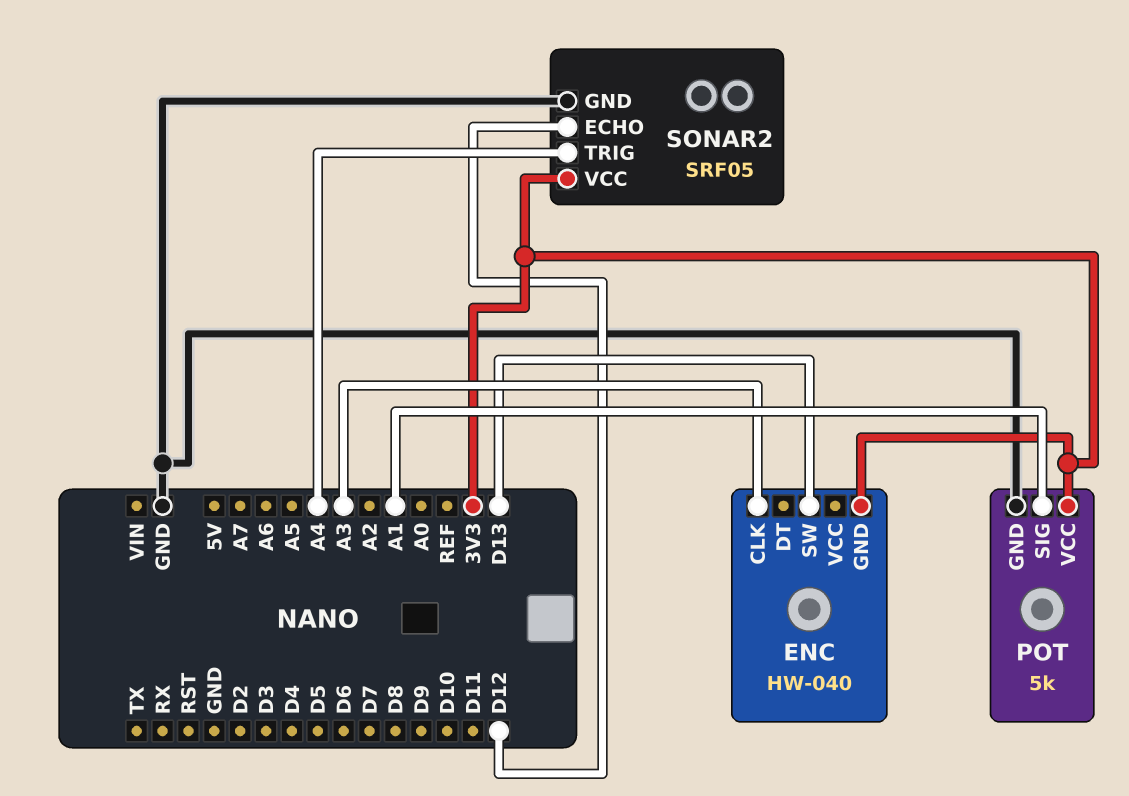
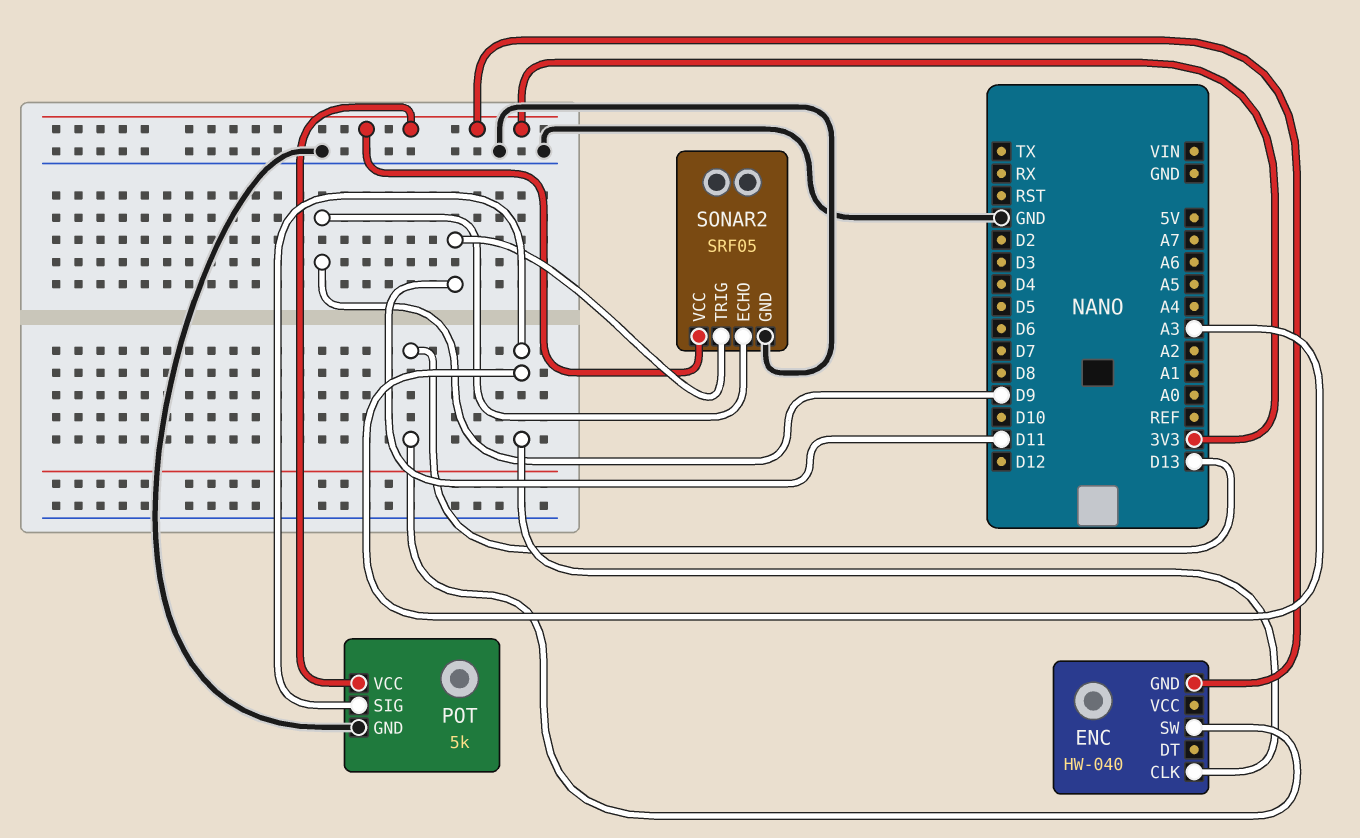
POT pin SIG: A1 -> A3
SONAR2 pin ECHO: D12 -> D9
SONAR2 pin TRIG: A4 -> D11

